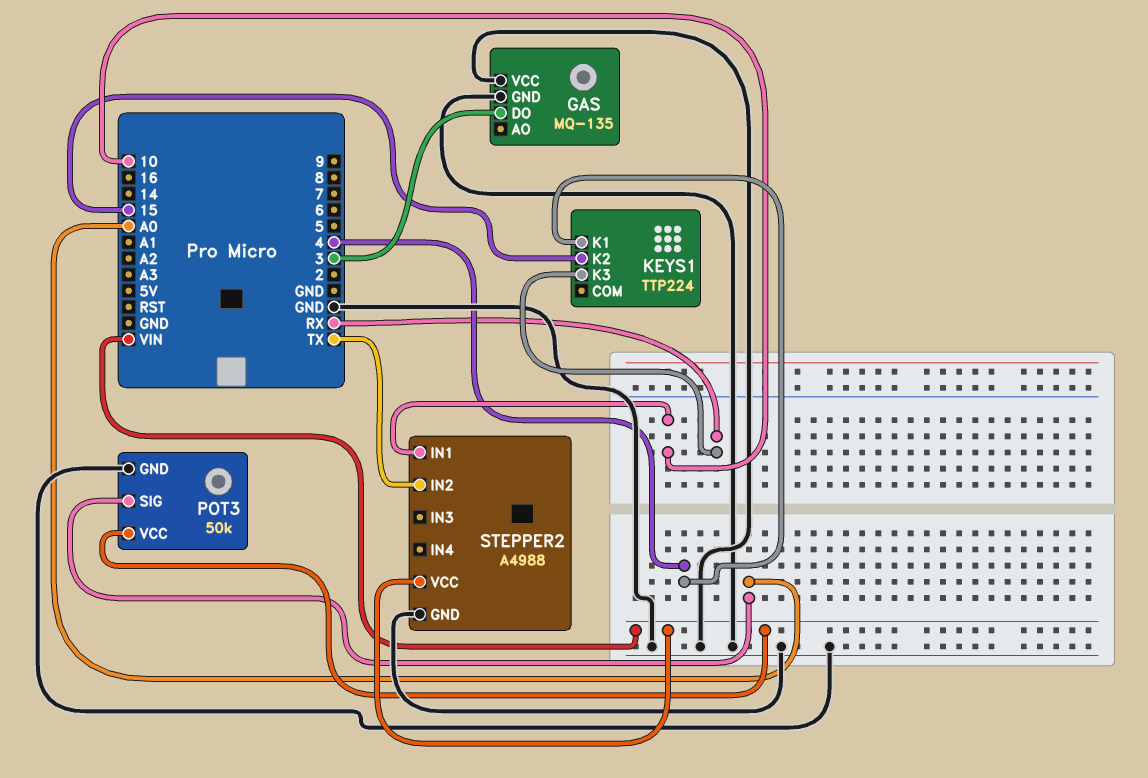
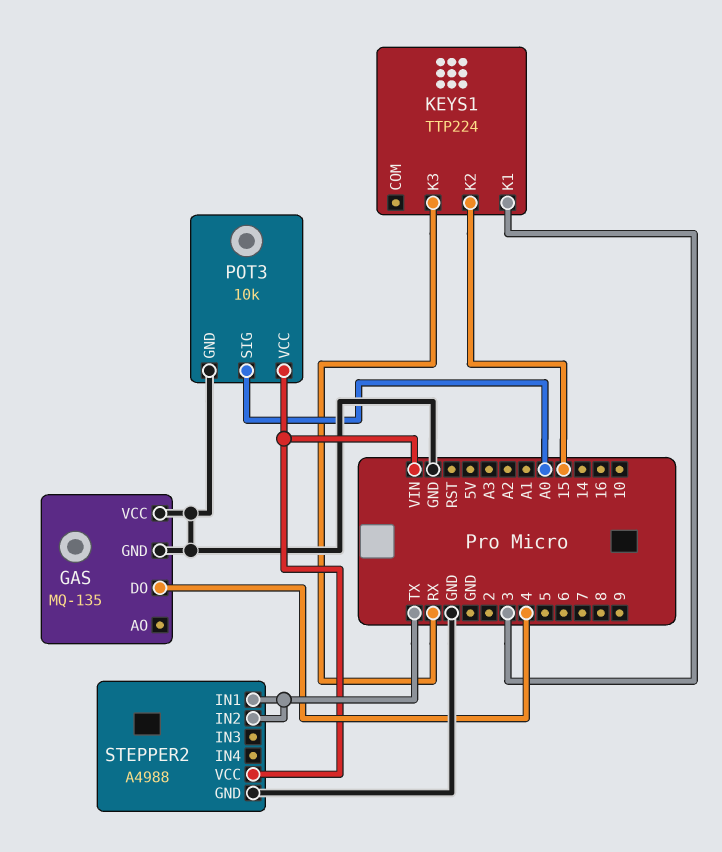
GAS pin DO: 3 -> 4
KEYS1 pin K1: 4 -> 3
POT3: 50k -> 10k
STEPPER2 pin IN1: 10 -> TX

